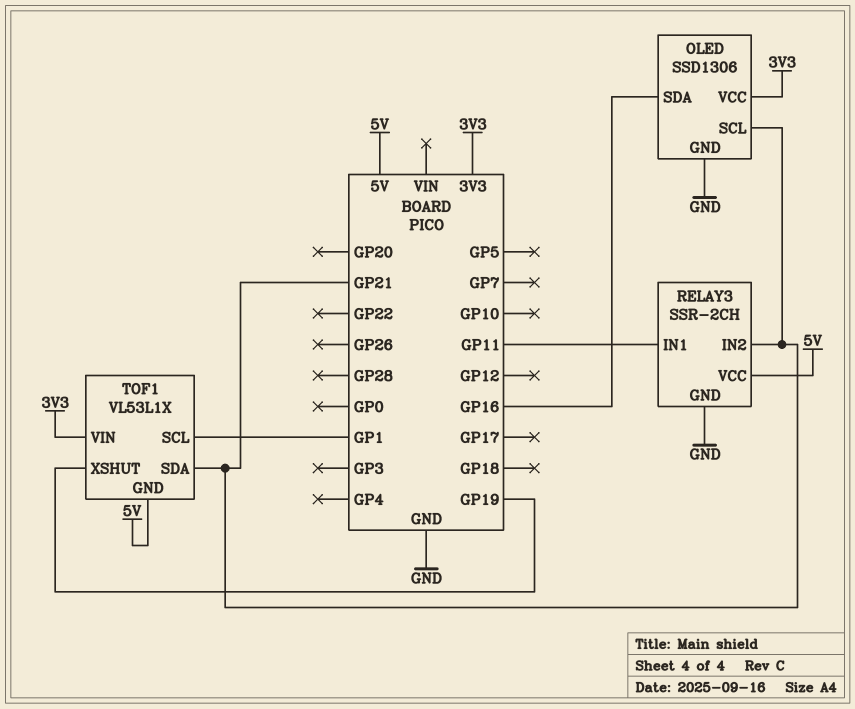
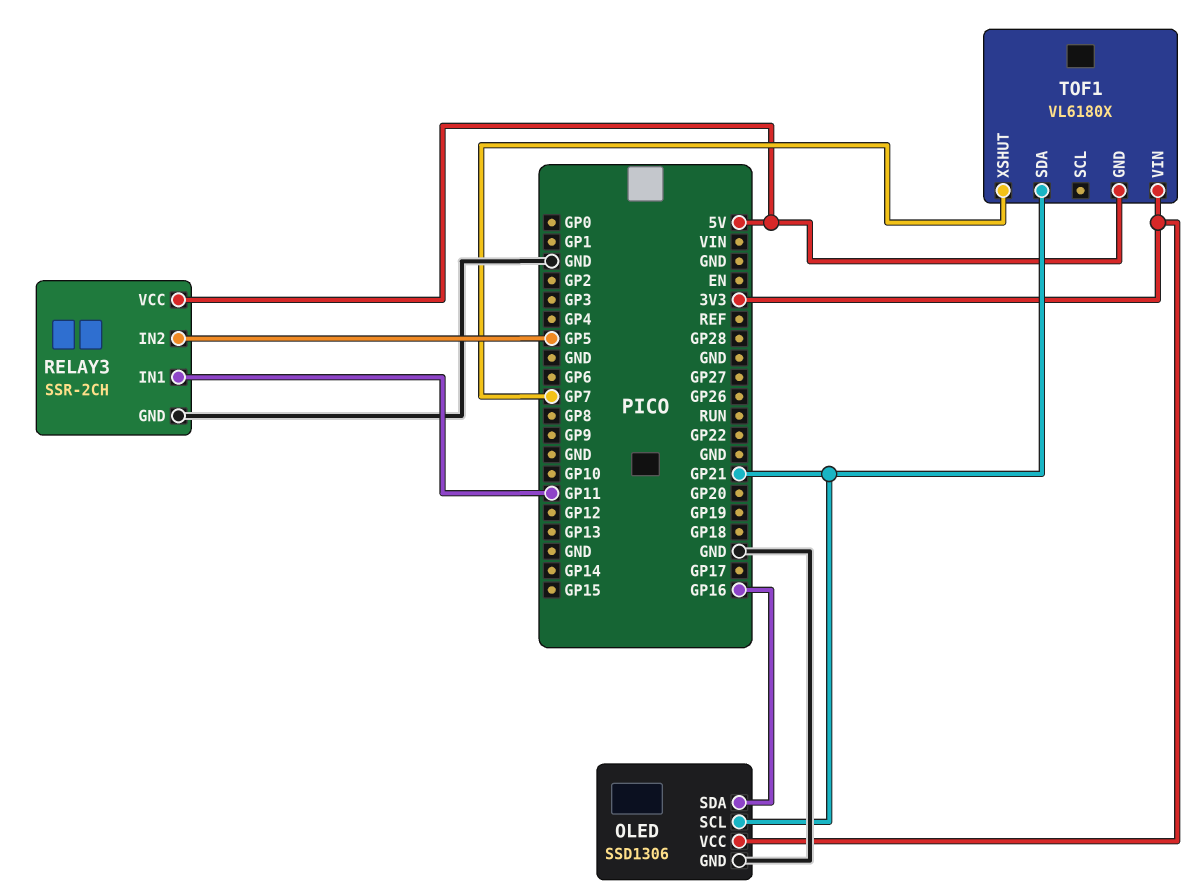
RELAY3 pin IN2: GP21 -> GP5
TOF1: VL53L1X -> VL6180X
TOF1 pin SCL: GP1 -> none
TOF1 pin XSHUT: GP19 -> GP7

